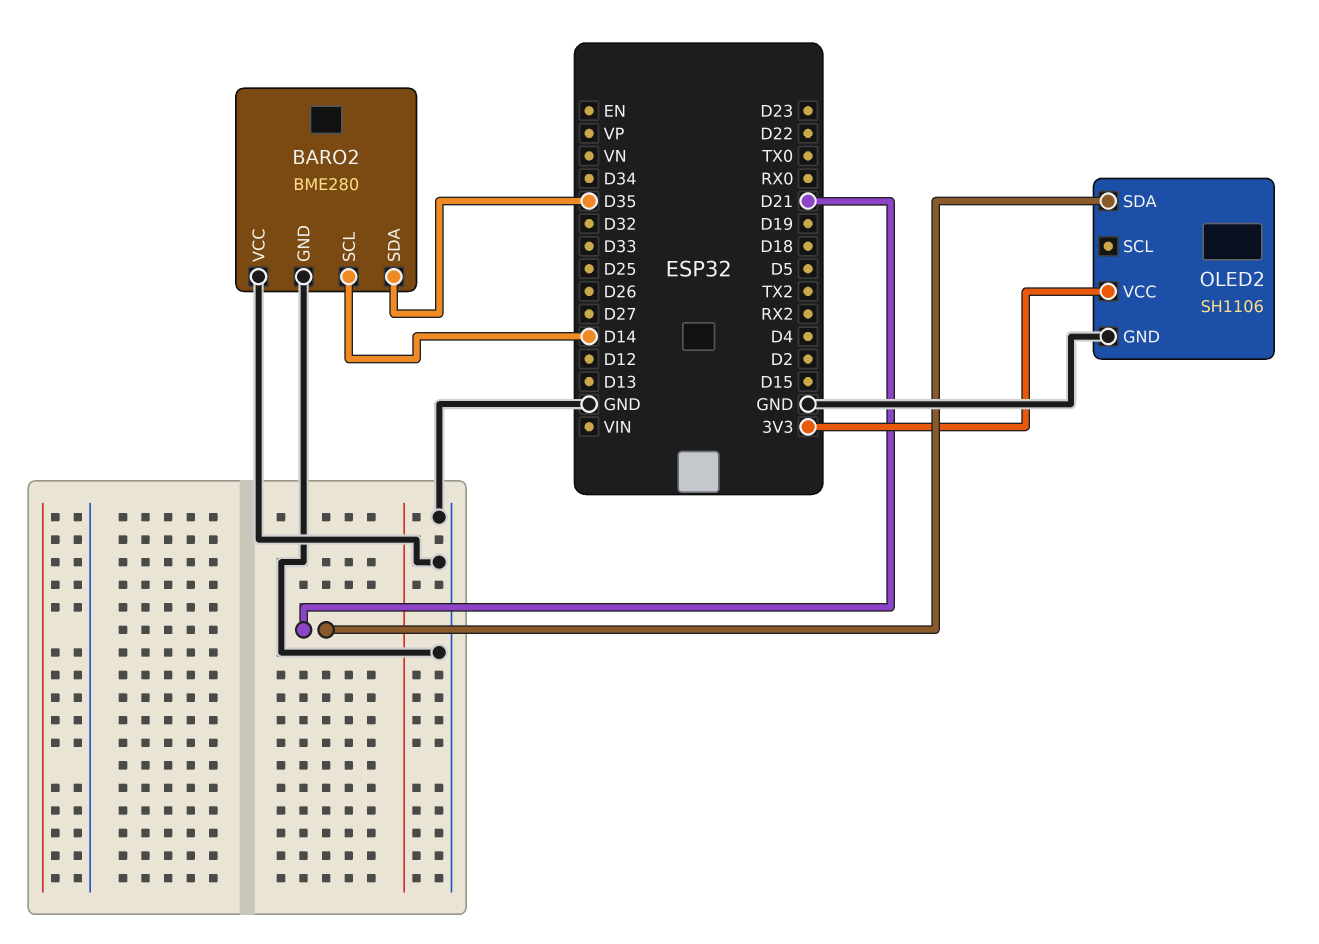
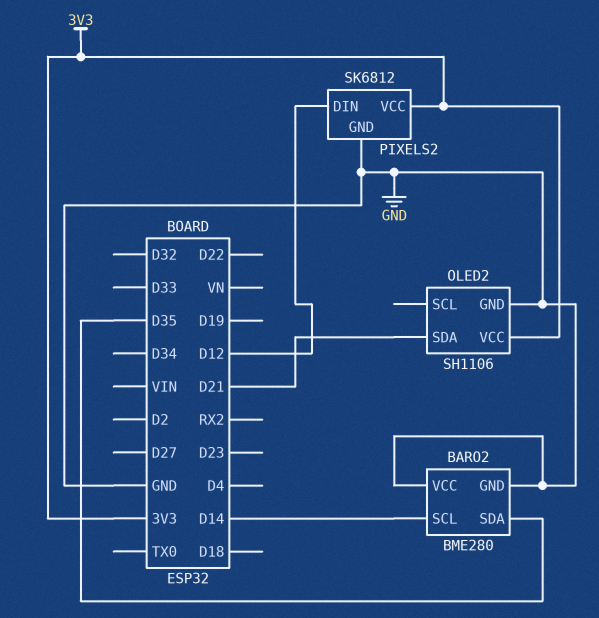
PIXELS2: none -> SK6812
PIXELS2 pin DIN: none -> D12
PIXELS2 pin GND: none -> GND
PIXELS2 pin VCC: none -> 3V3

